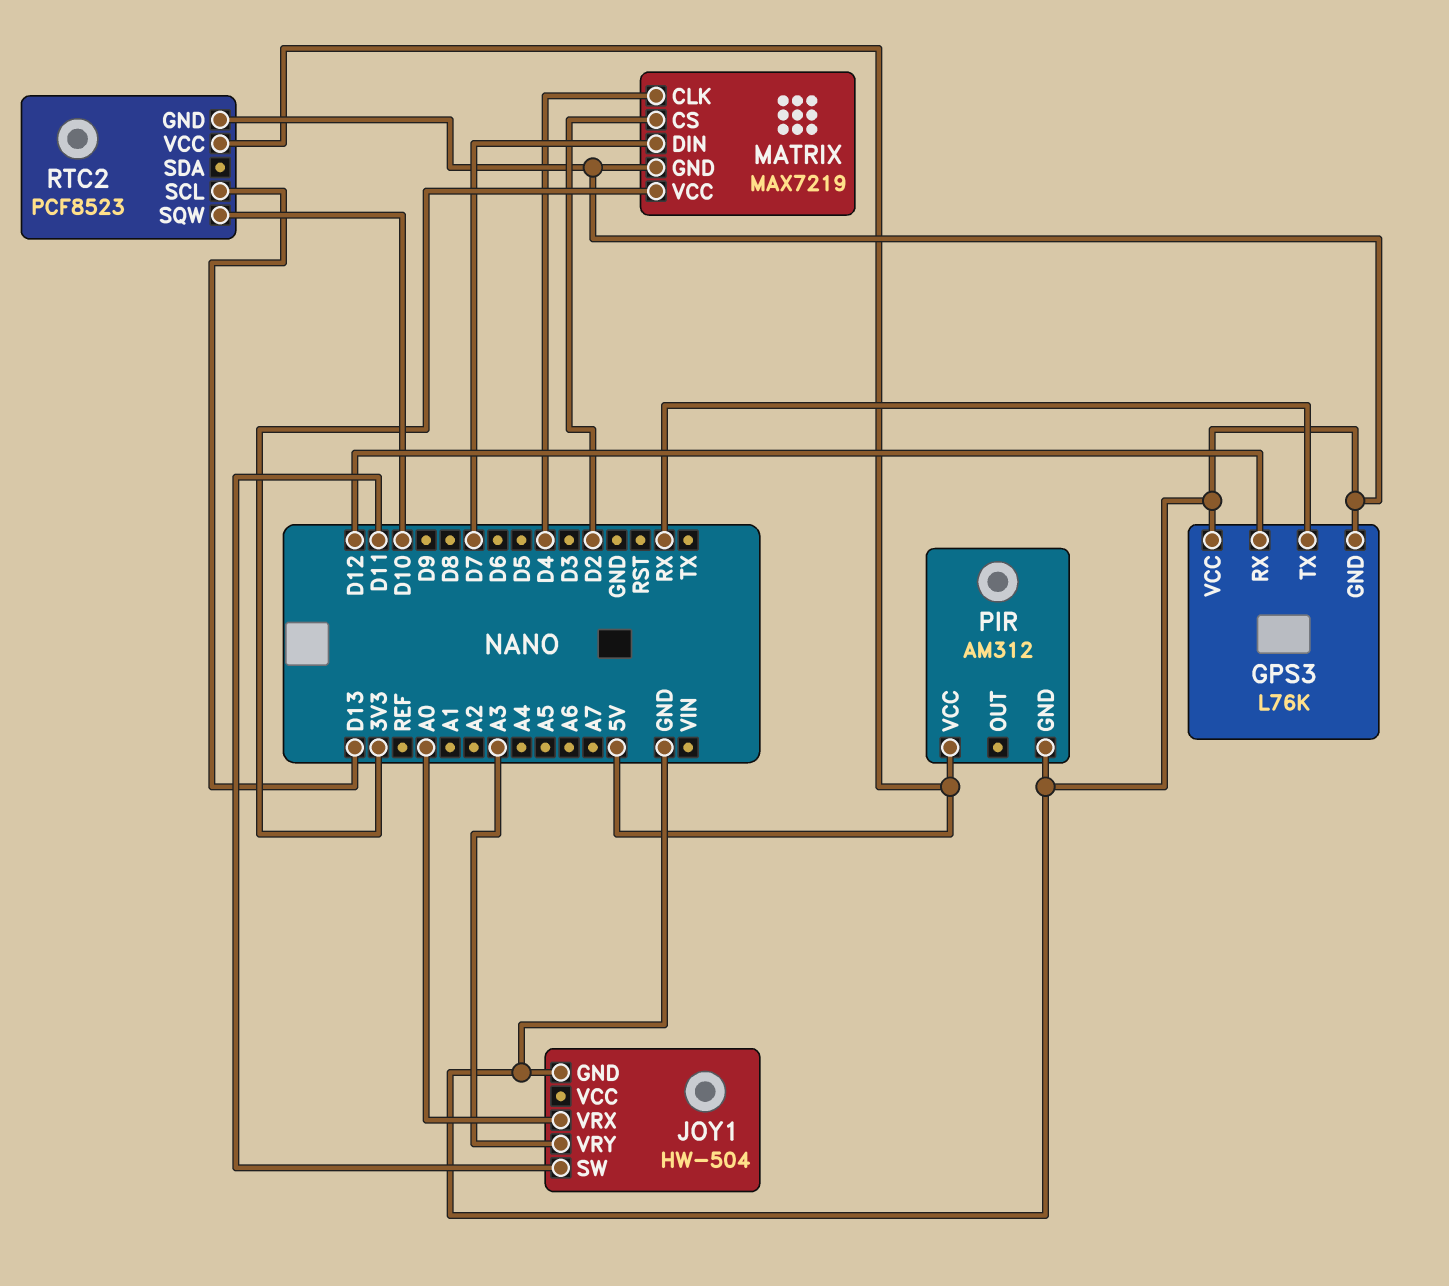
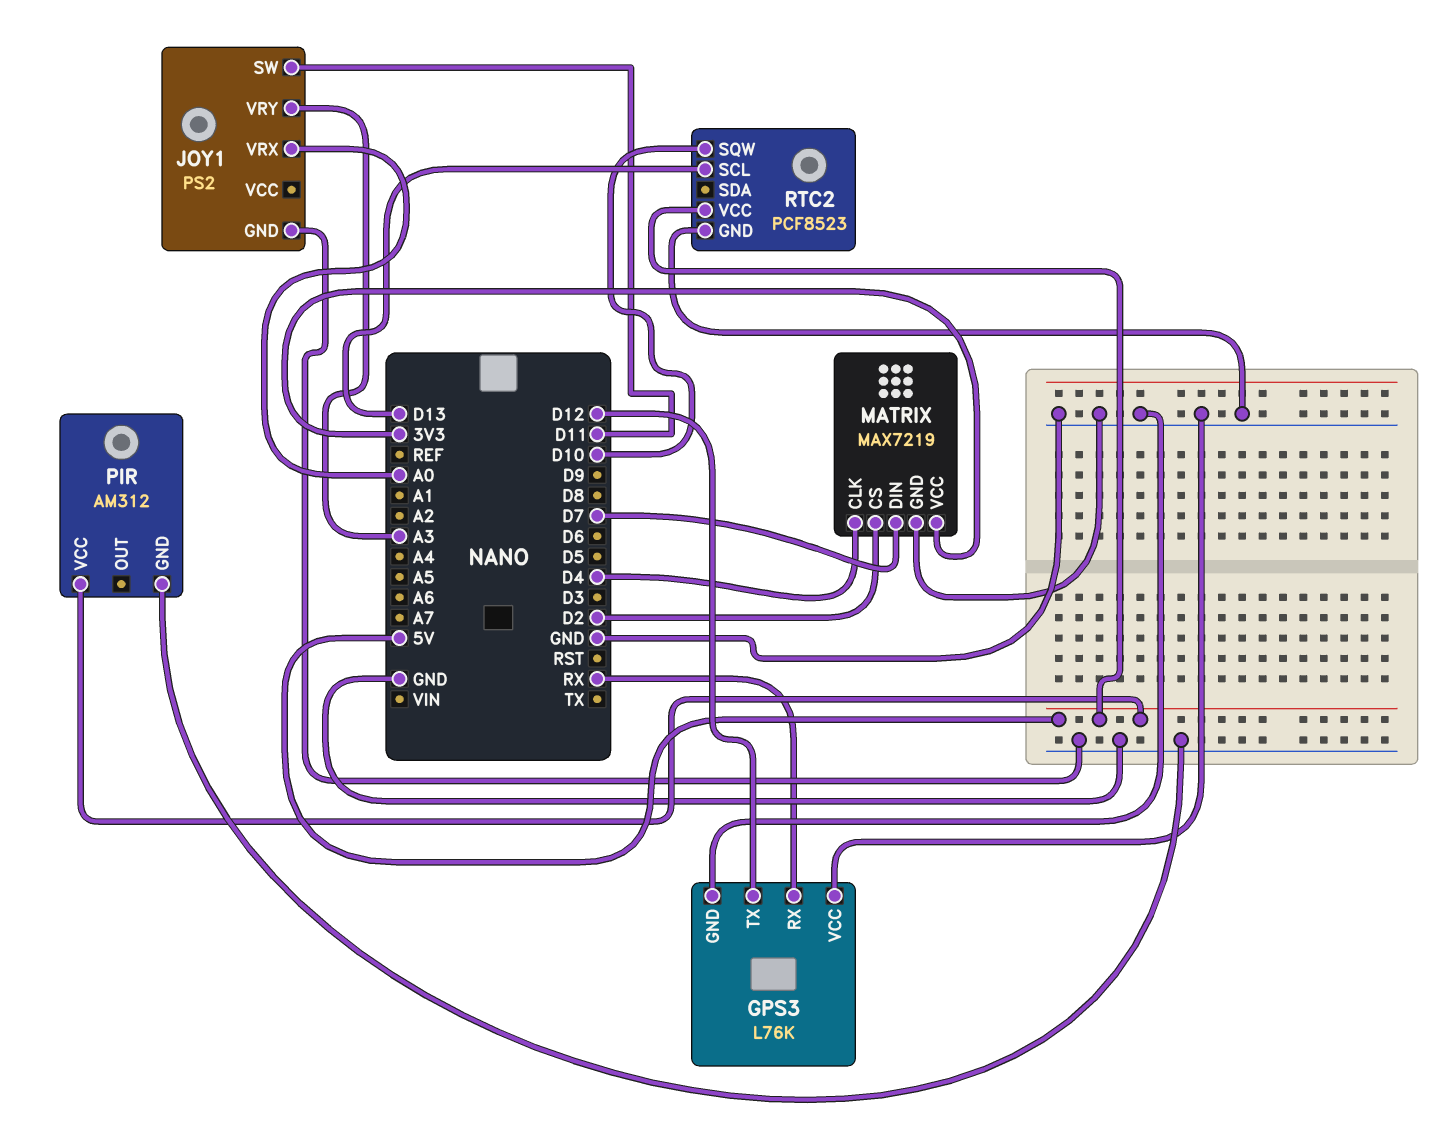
GPS3 pin RX: D12 -> RX
GPS3 pin TX: RX -> D12
JOY1: HW-504 -> PS2

